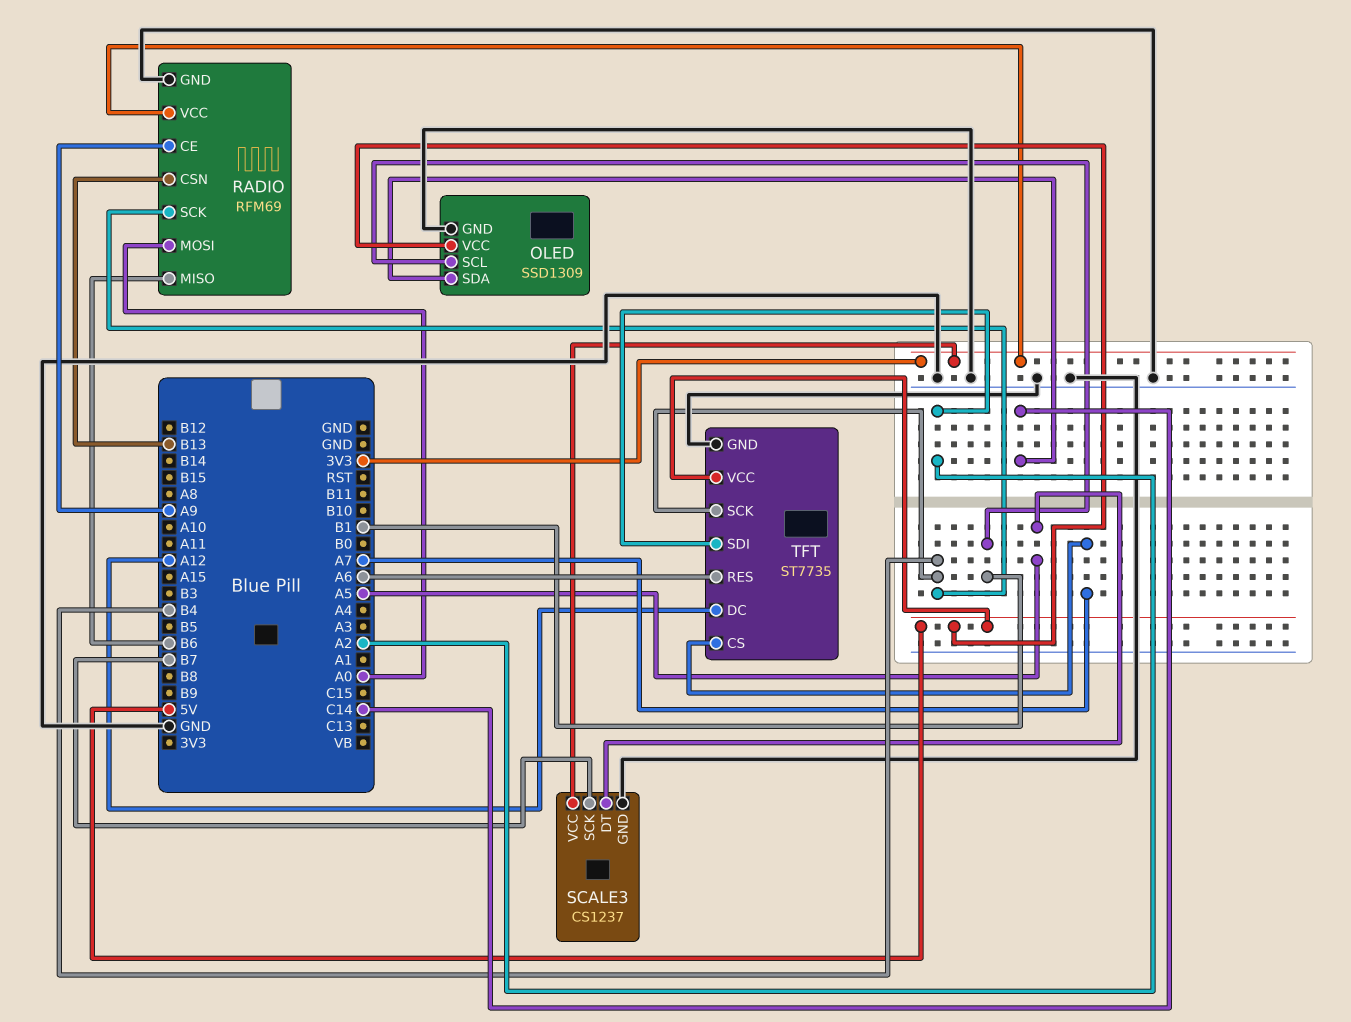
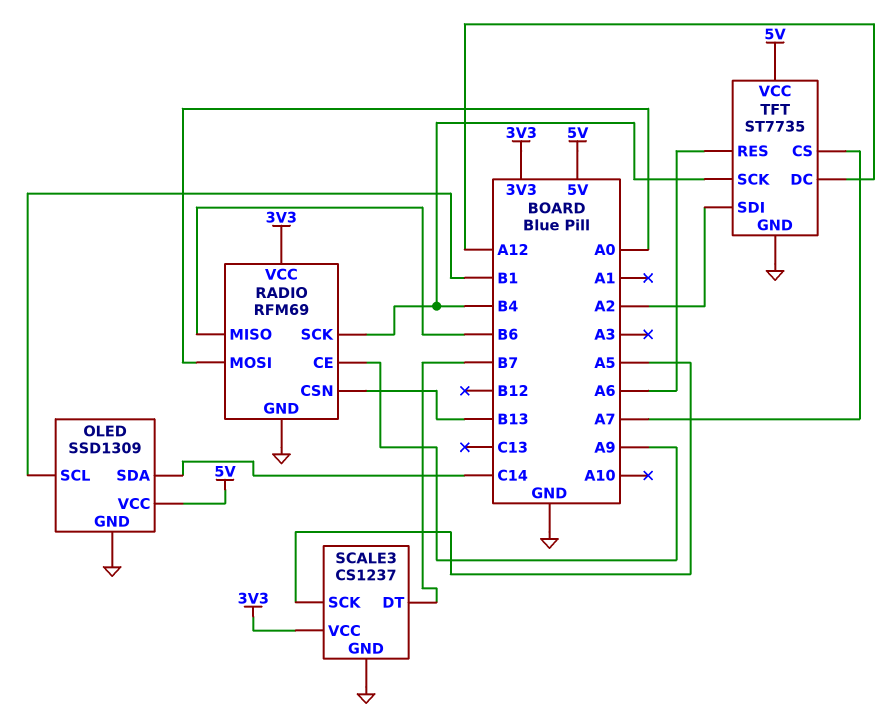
SCALE3 pin DT: A5 -> B7
SCALE3 pin SCK: B7 -> A5

